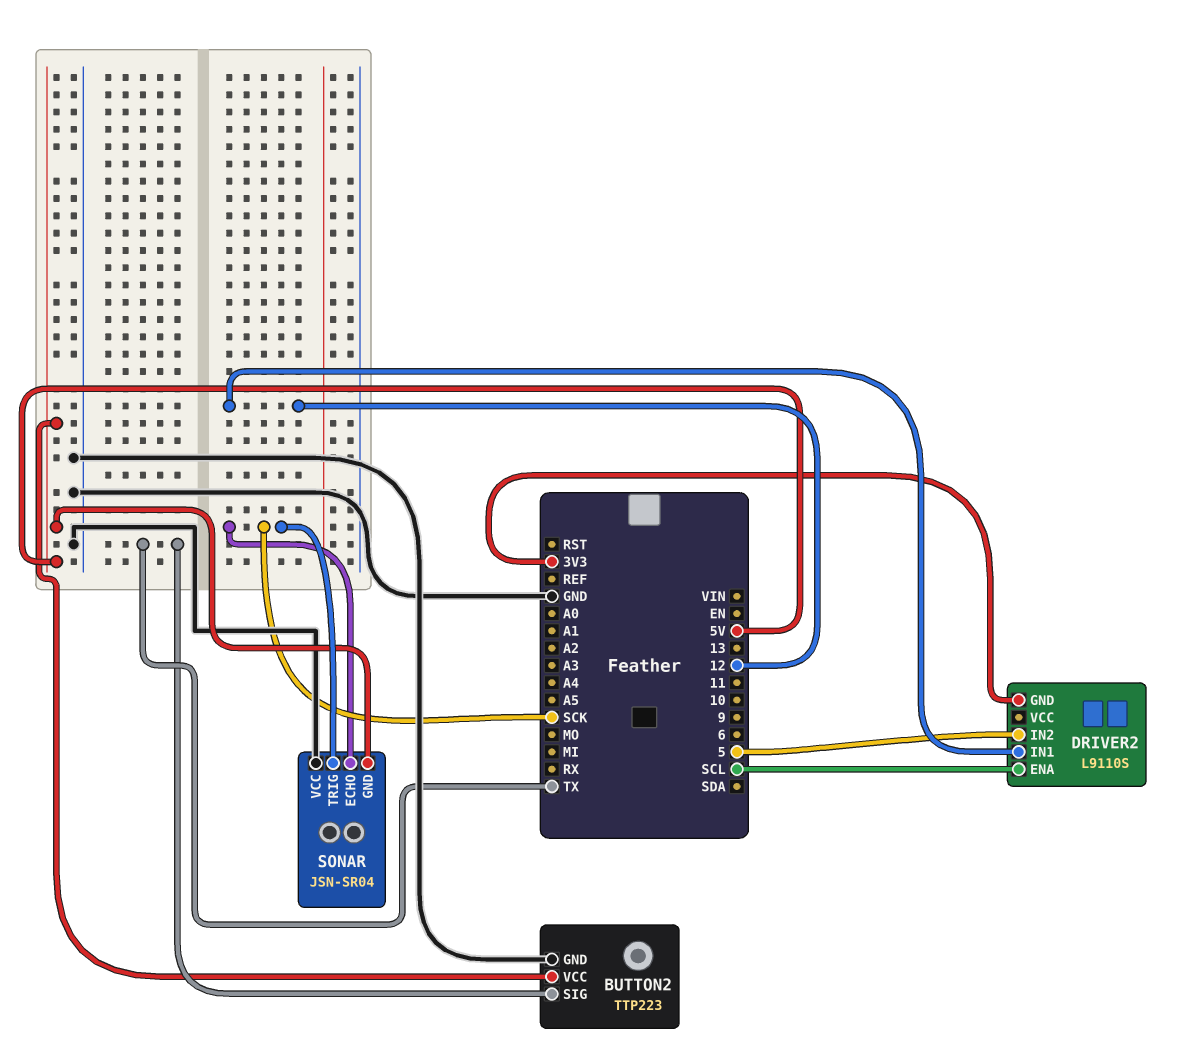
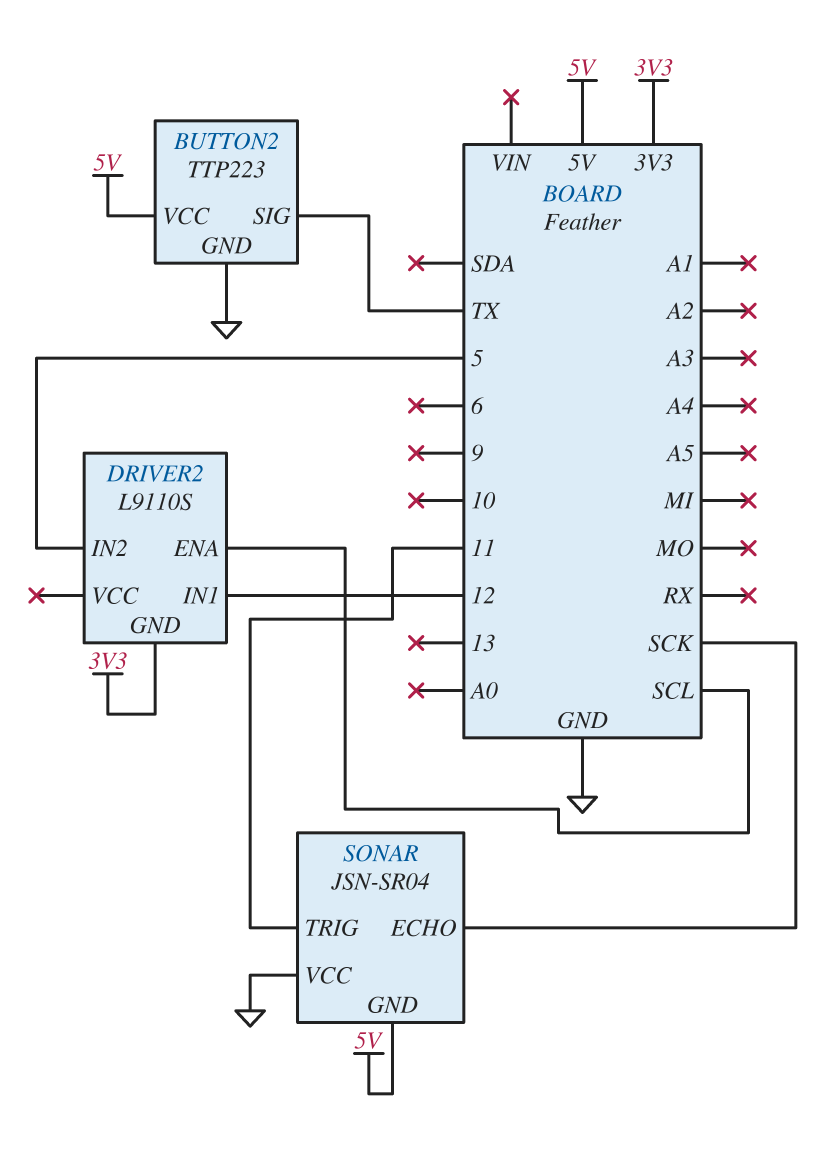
SONAR pin TRIG: SCK -> 11

